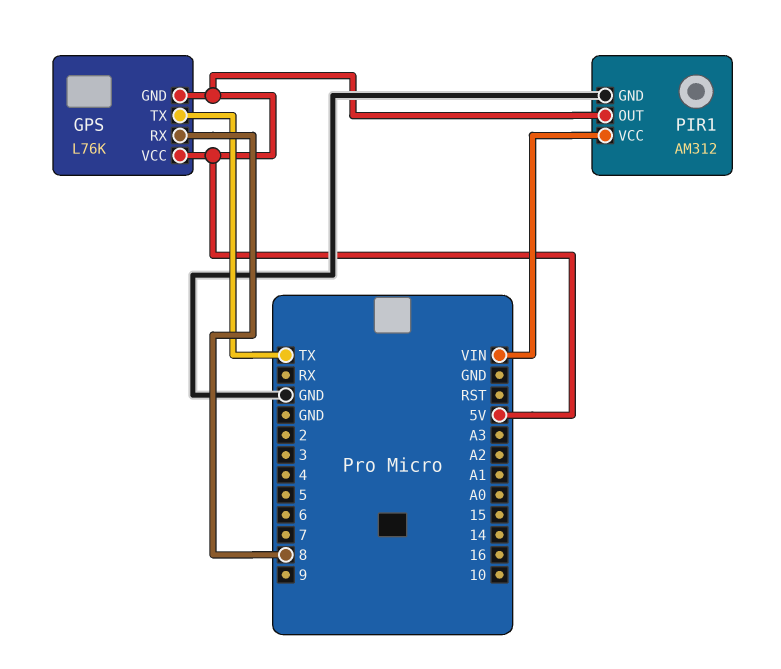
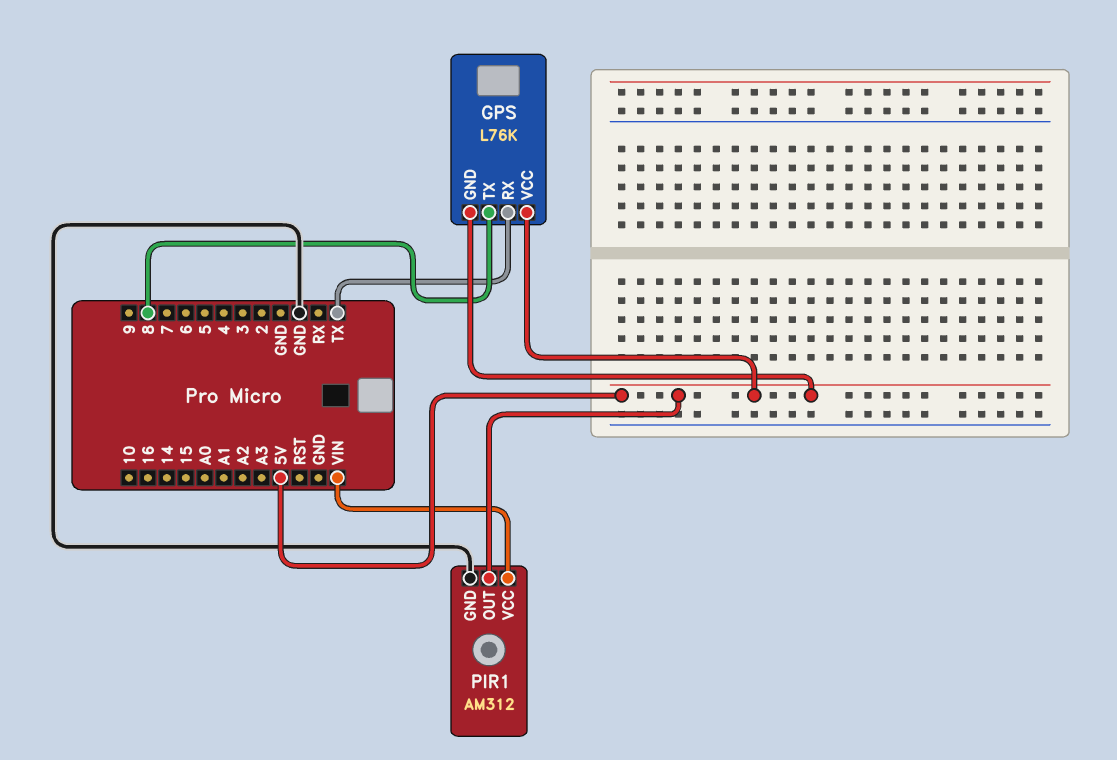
GPS pin RX: 8 -> TX
GPS pin TX: TX -> 8

